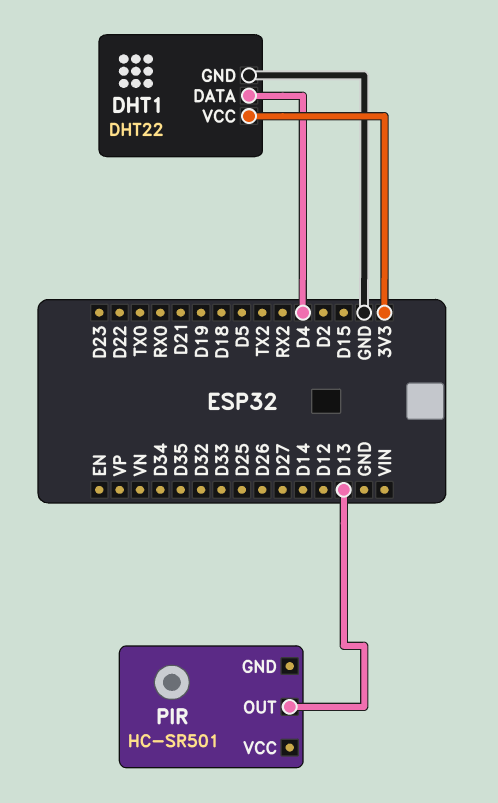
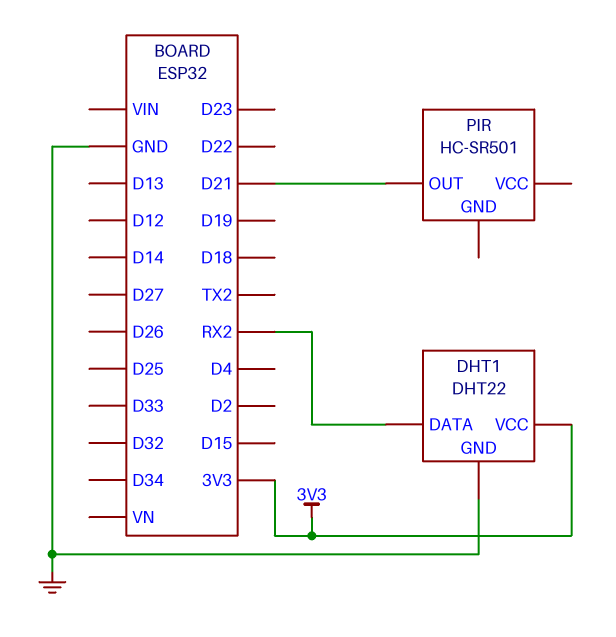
DHT1 pin DATA: D4 -> RX2
PIR pin OUT: D13 -> D21

